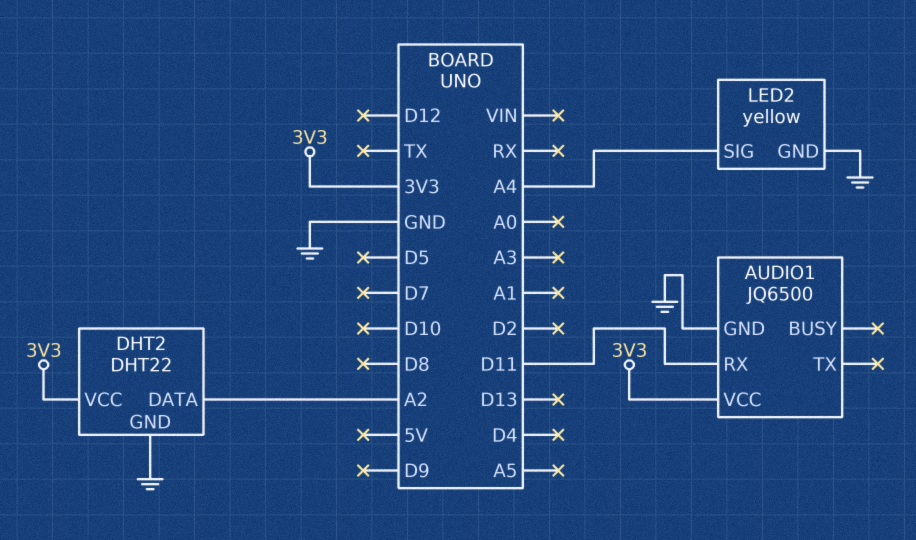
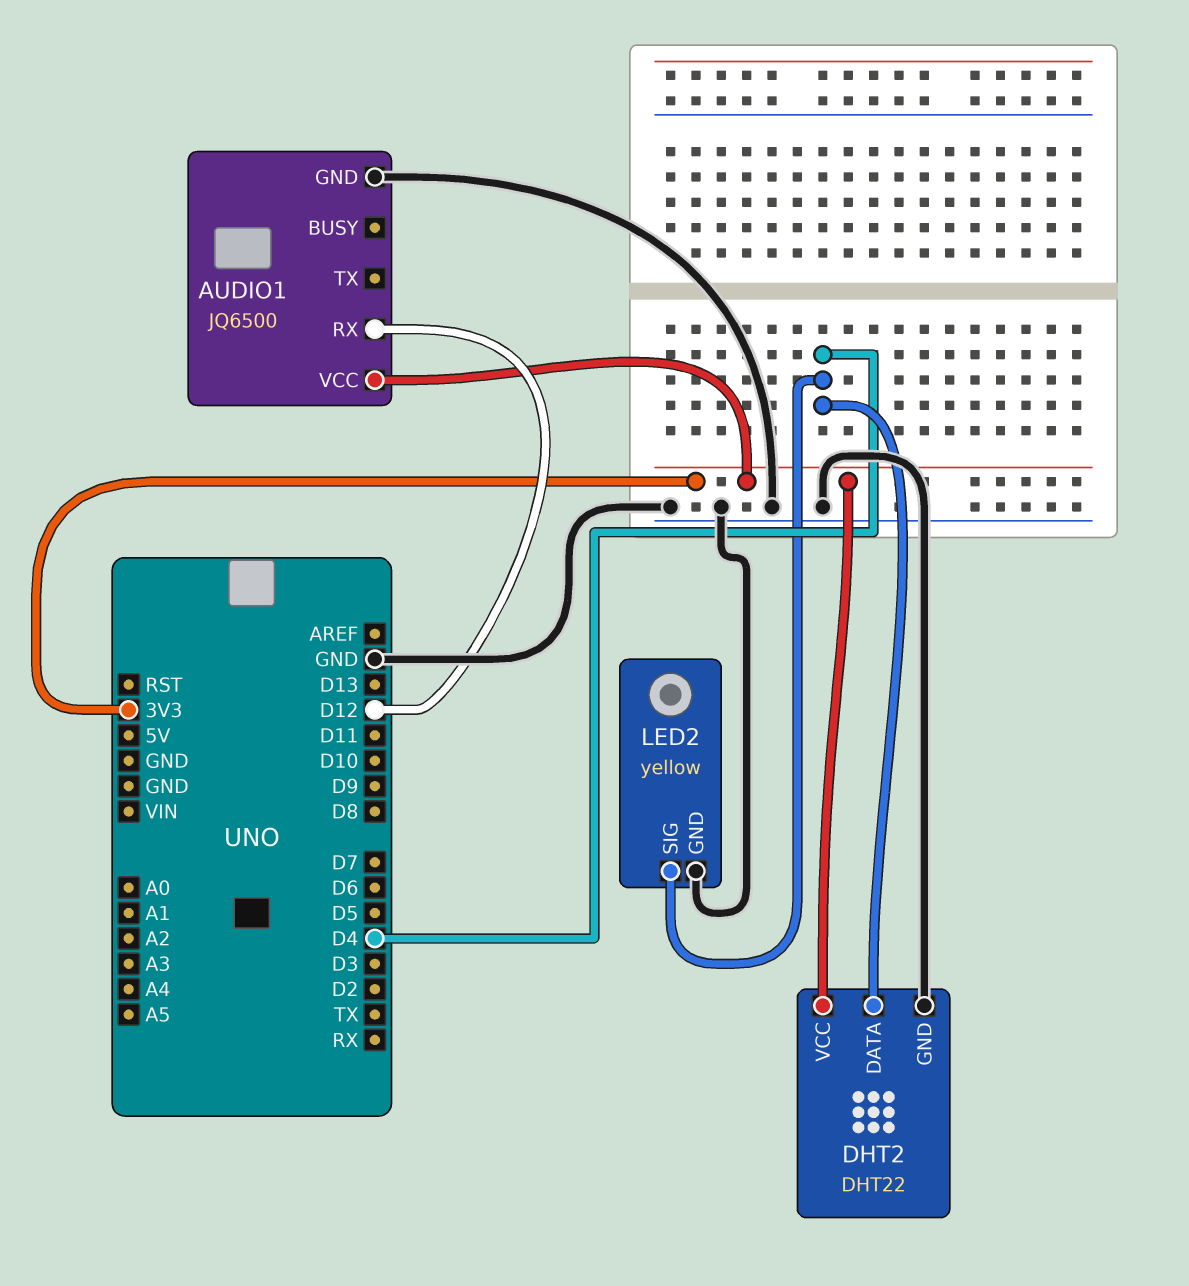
AUDIO1 pin RX: D11 -> D12
DHT2 pin DATA: A2 -> D4
LED2 pin SIG: A4 -> D4

